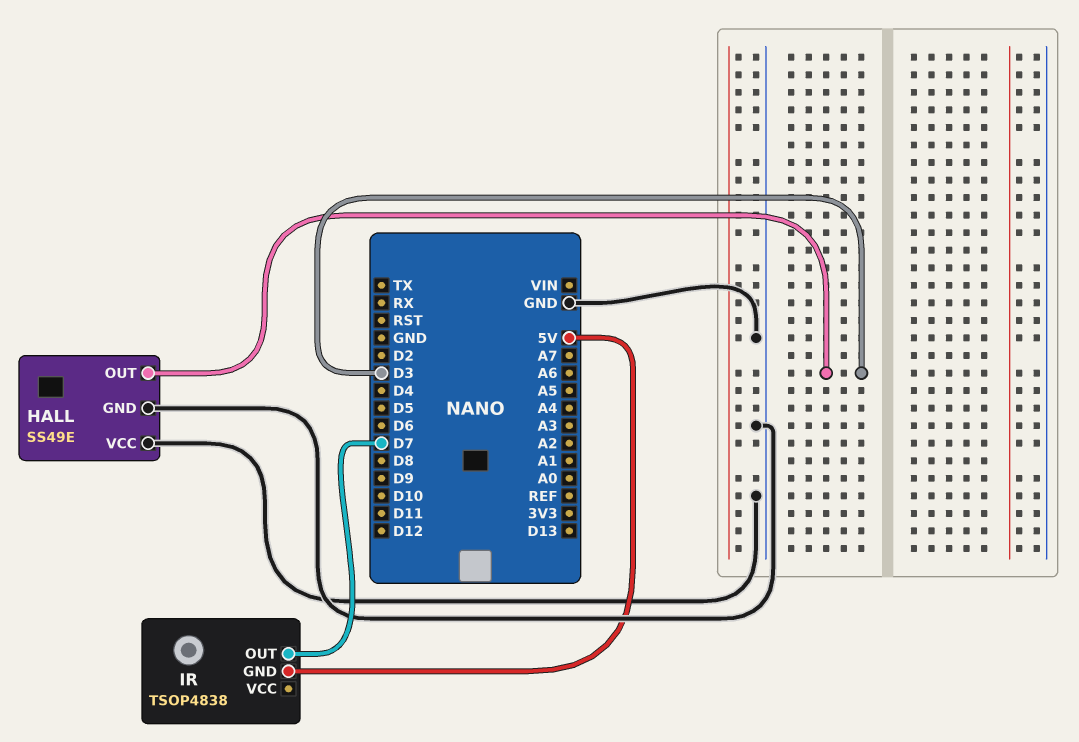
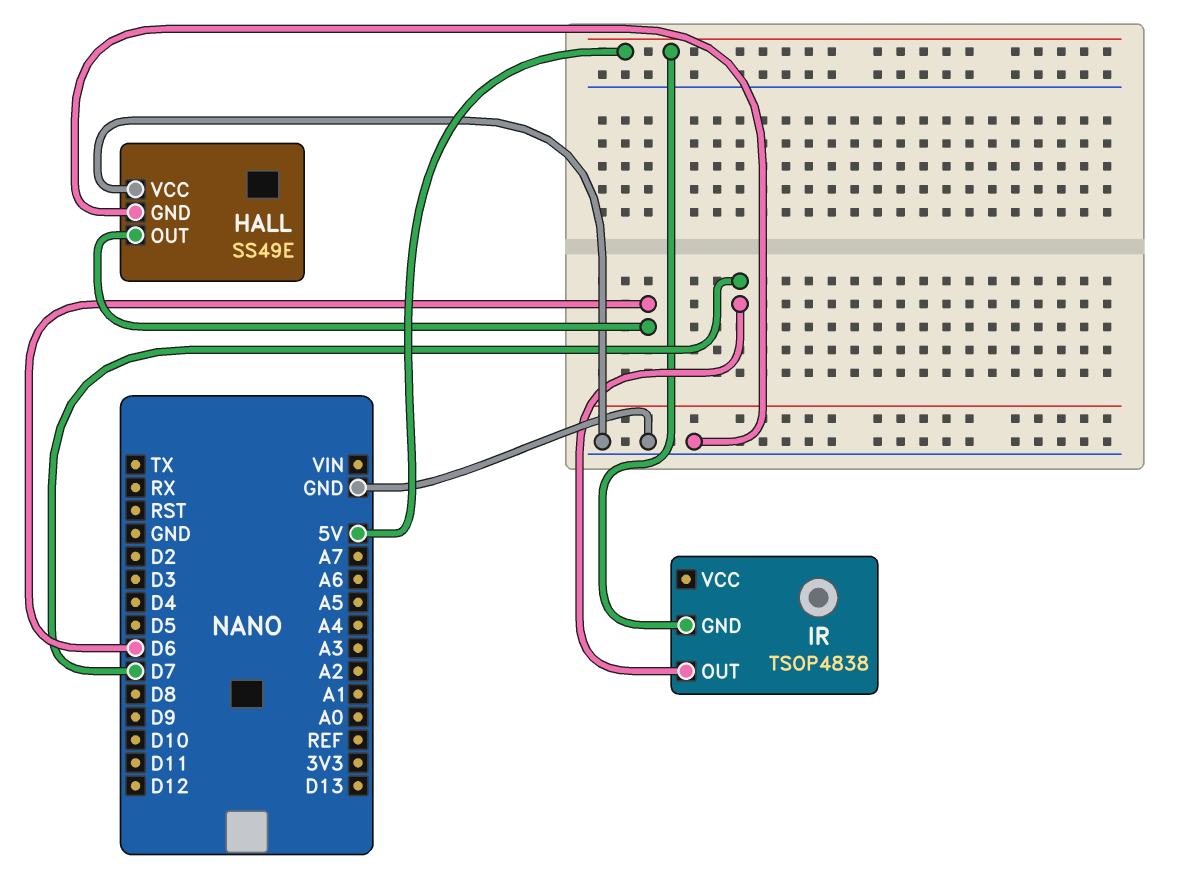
HALL pin OUT: D3 -> D6

